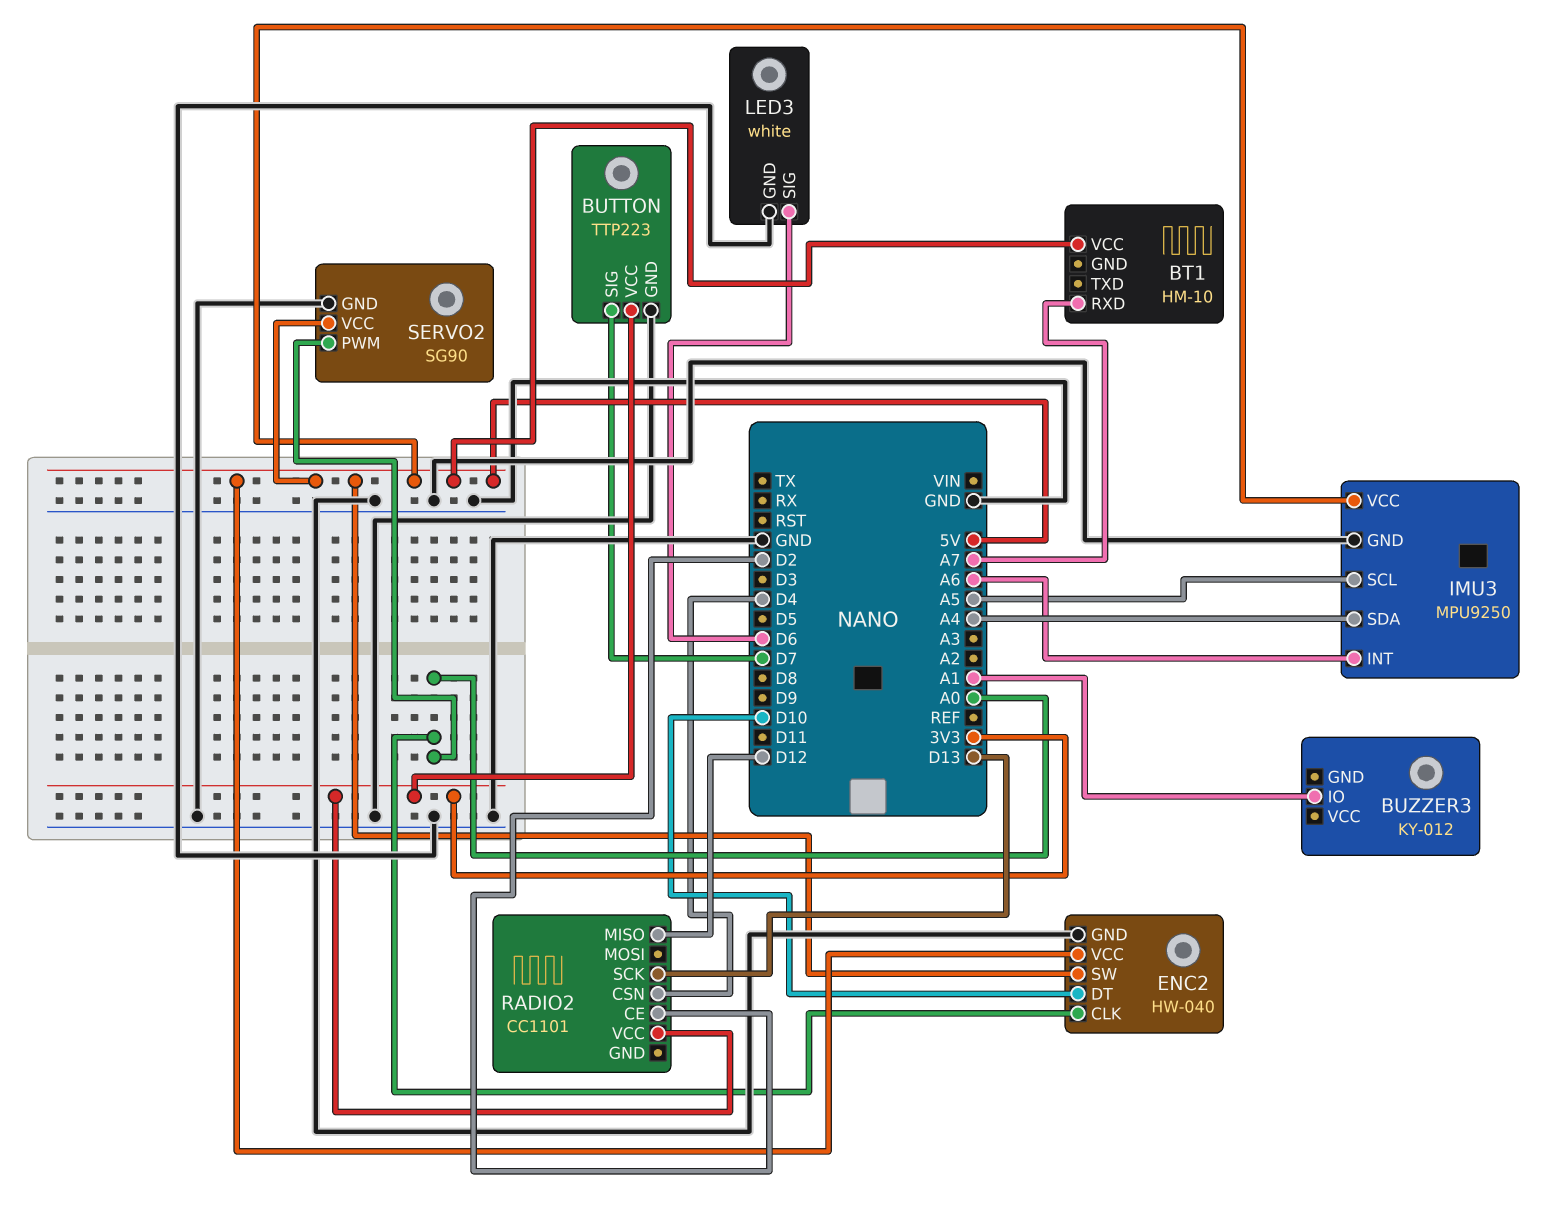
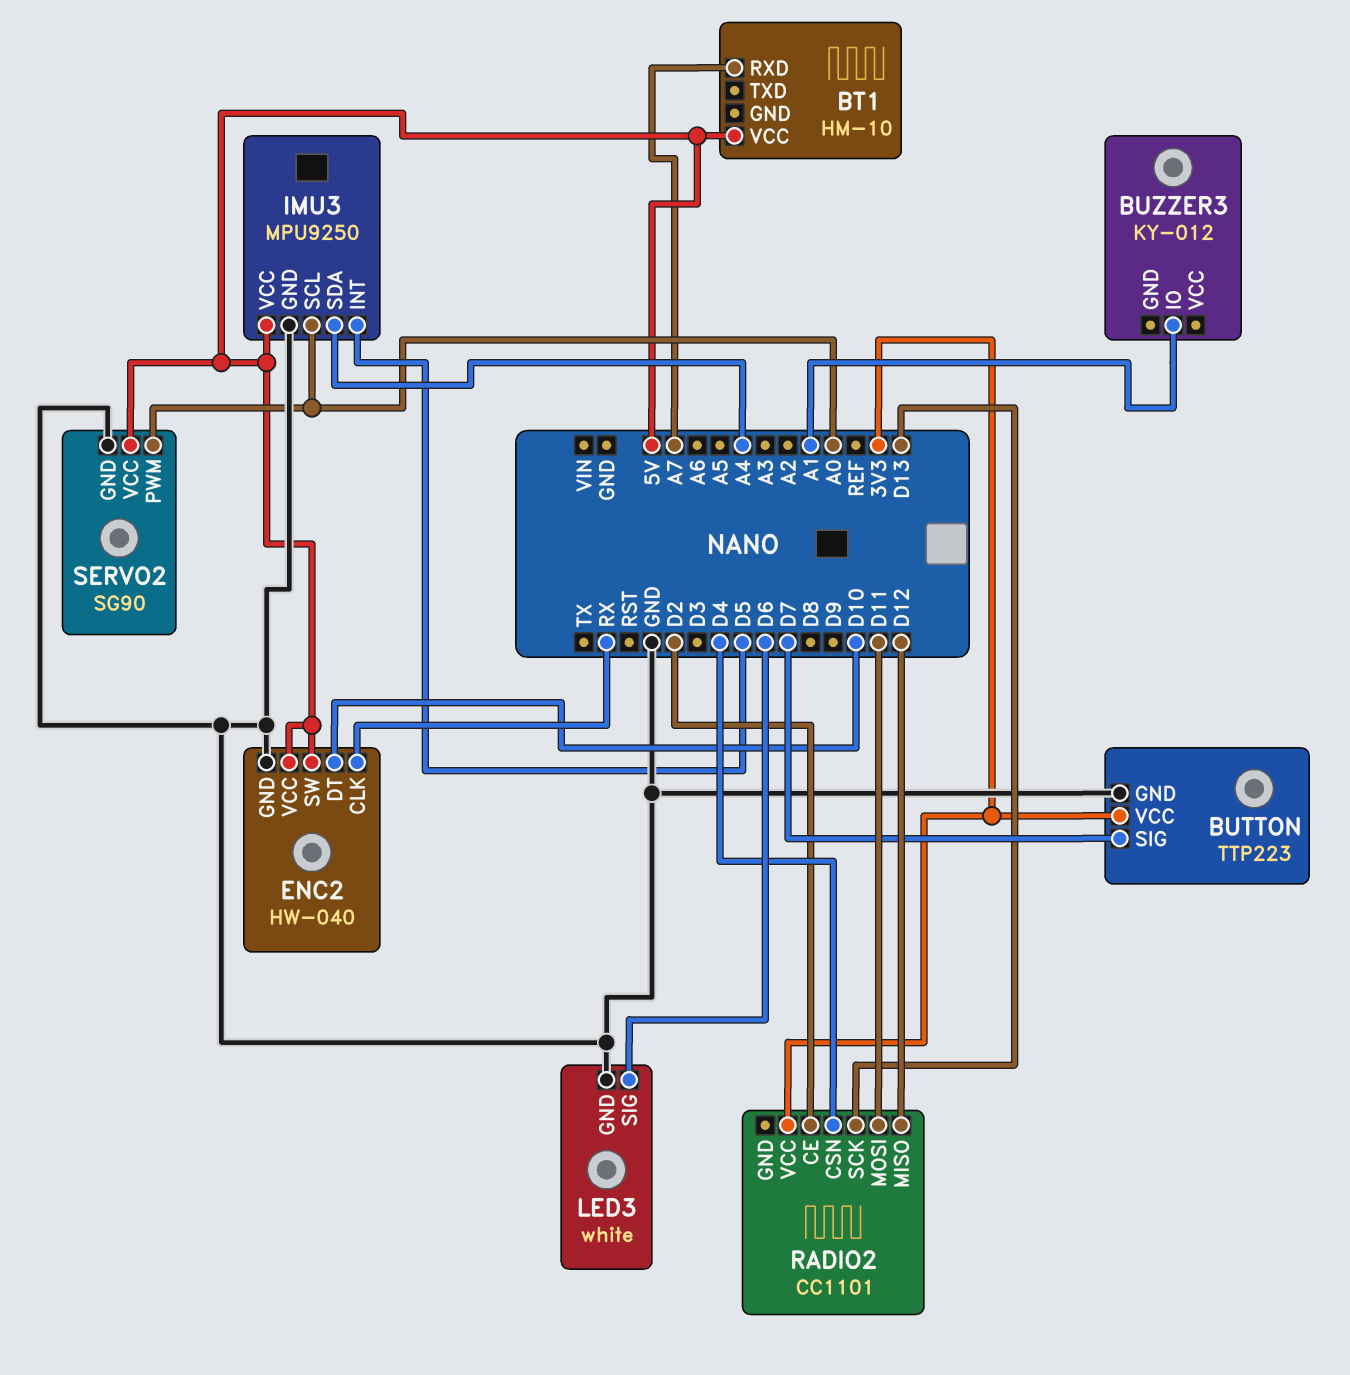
ENC2 pin CLK: A0 -> RX
IMU3 pin INT: A6 -> D5
IMU3 pin SCL: A5 -> A0
RADIO2 pin MOSI: none -> D11

